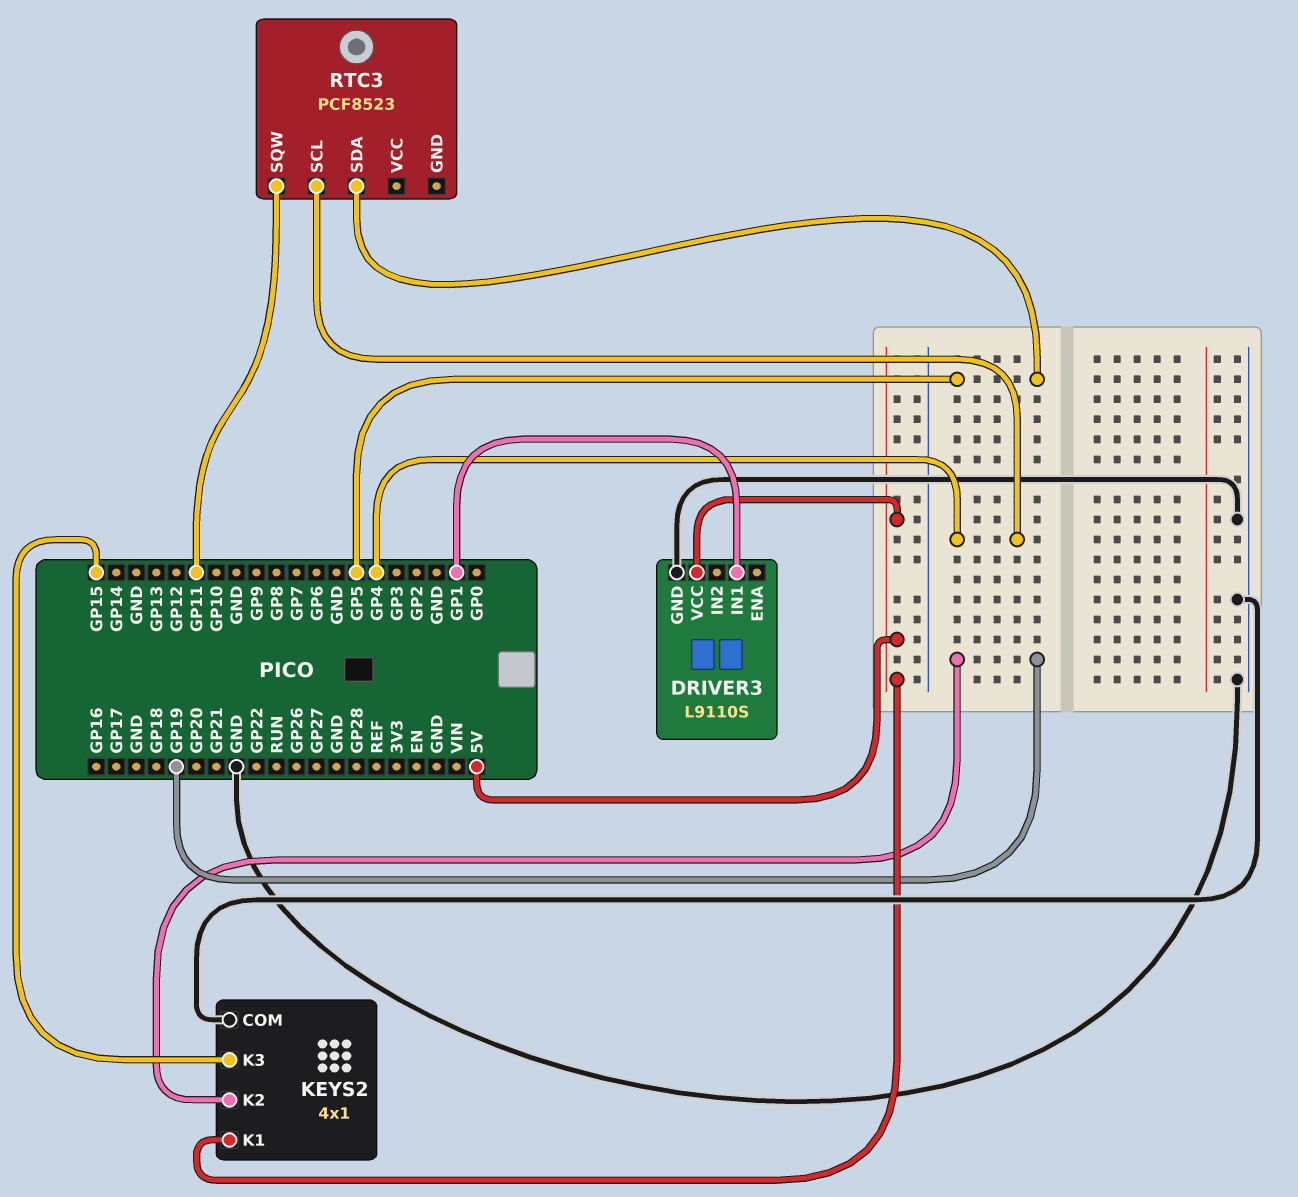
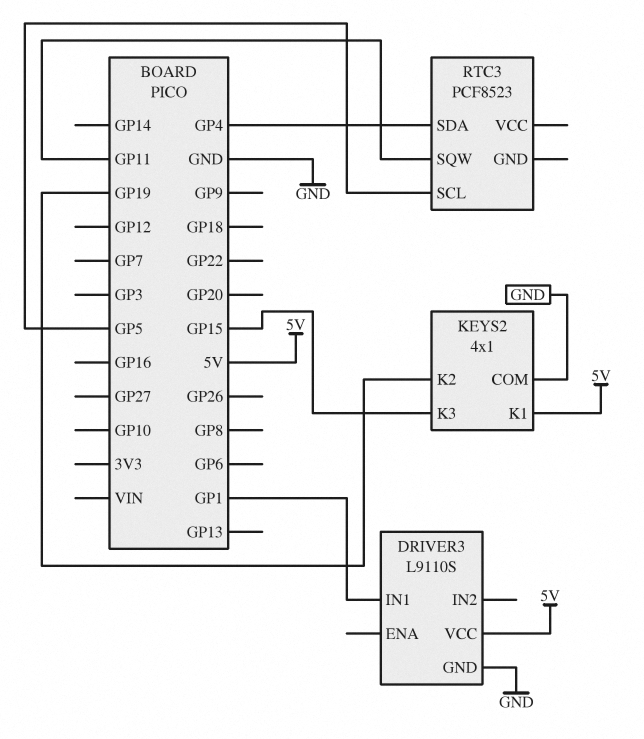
RTC3 pin SCL: GP4 -> GP5
RTC3 pin SDA: GP5 -> GP4

